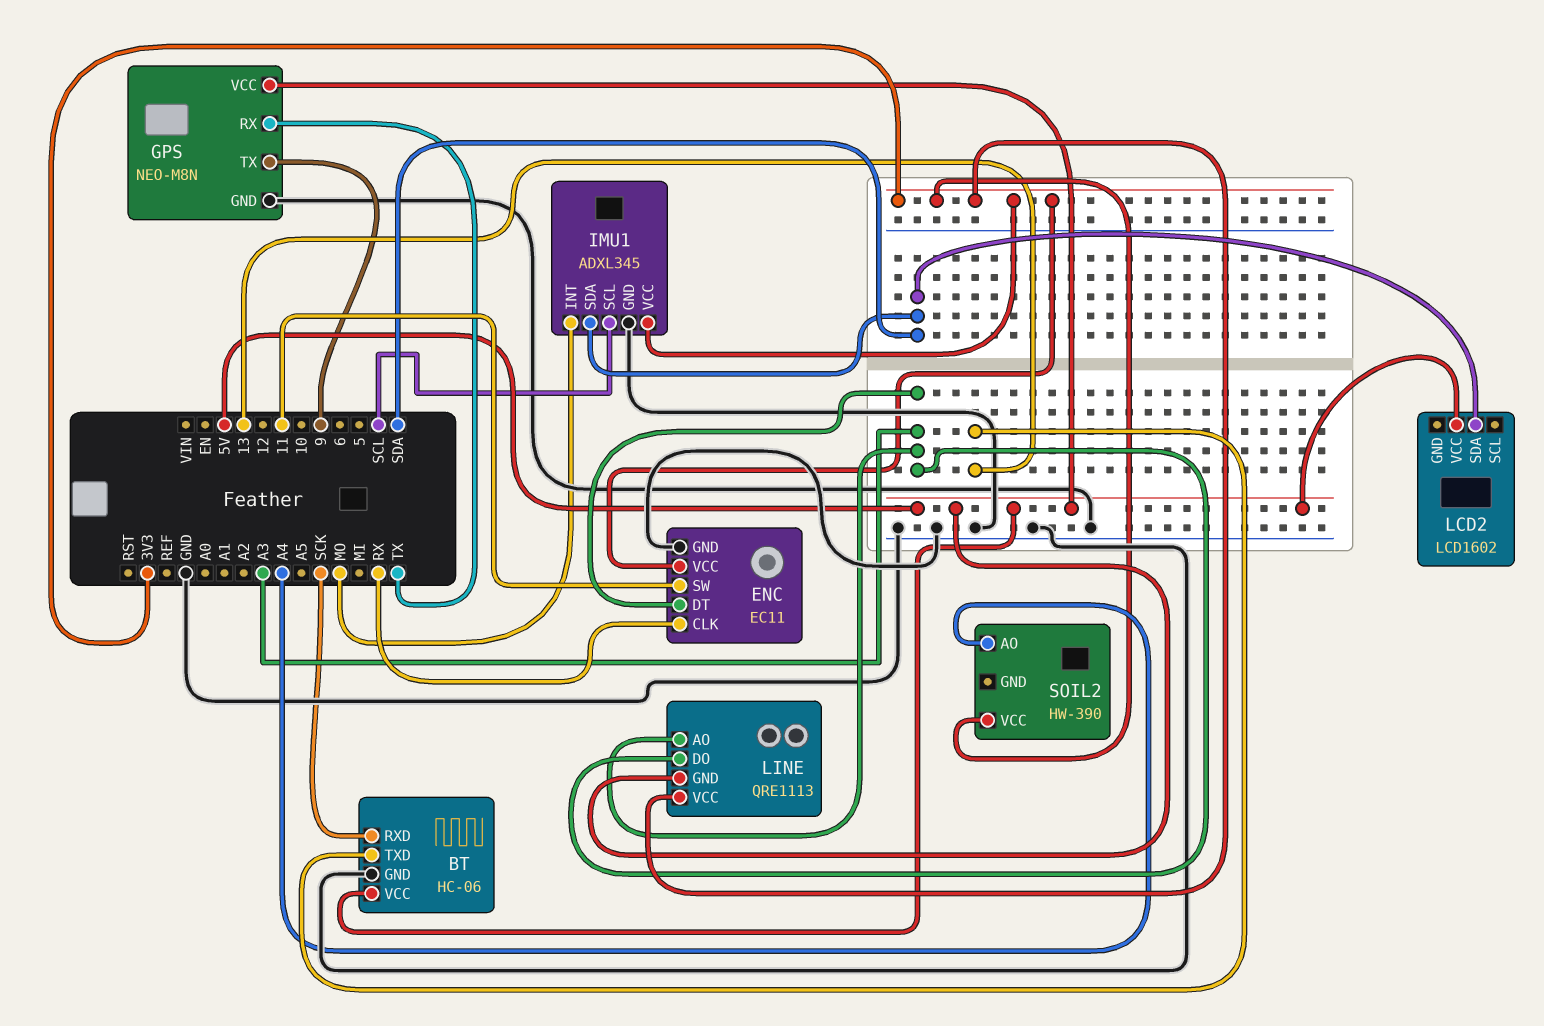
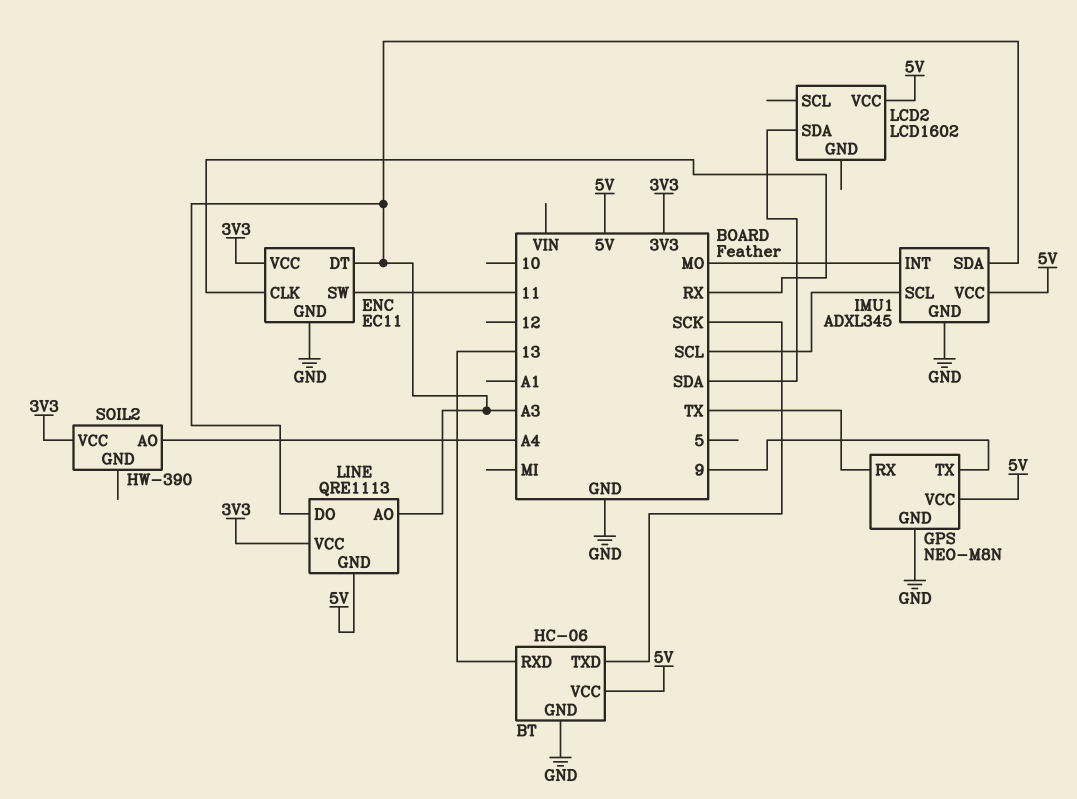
BT pin RXD: SCK -> 13
BT pin TXD: 13 -> SCK
IMU1 pin SDA: SDA -> A3
IMU1 pin VCC: 3V3 -> 5V

